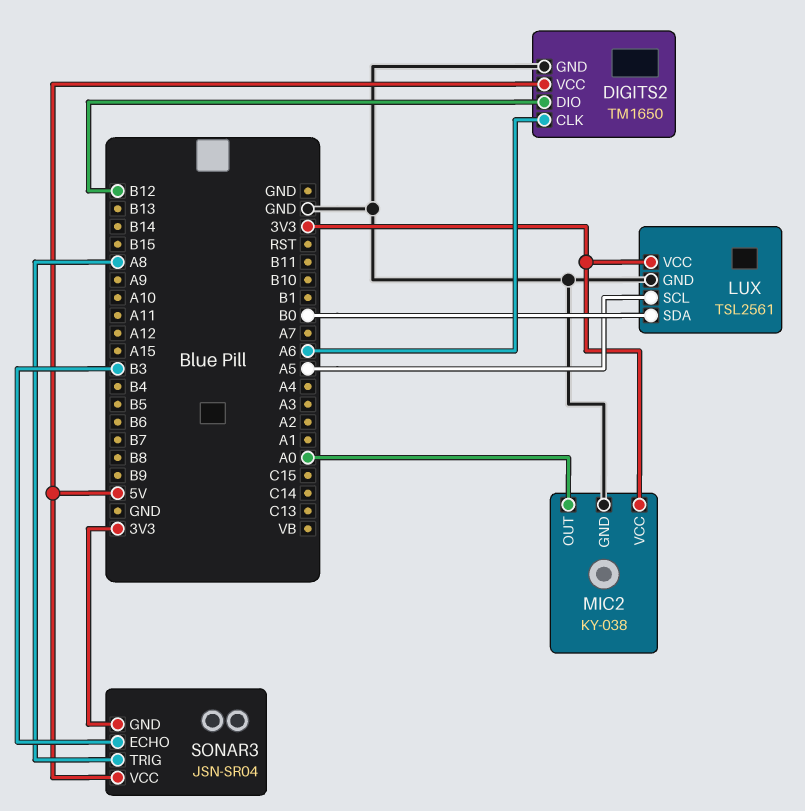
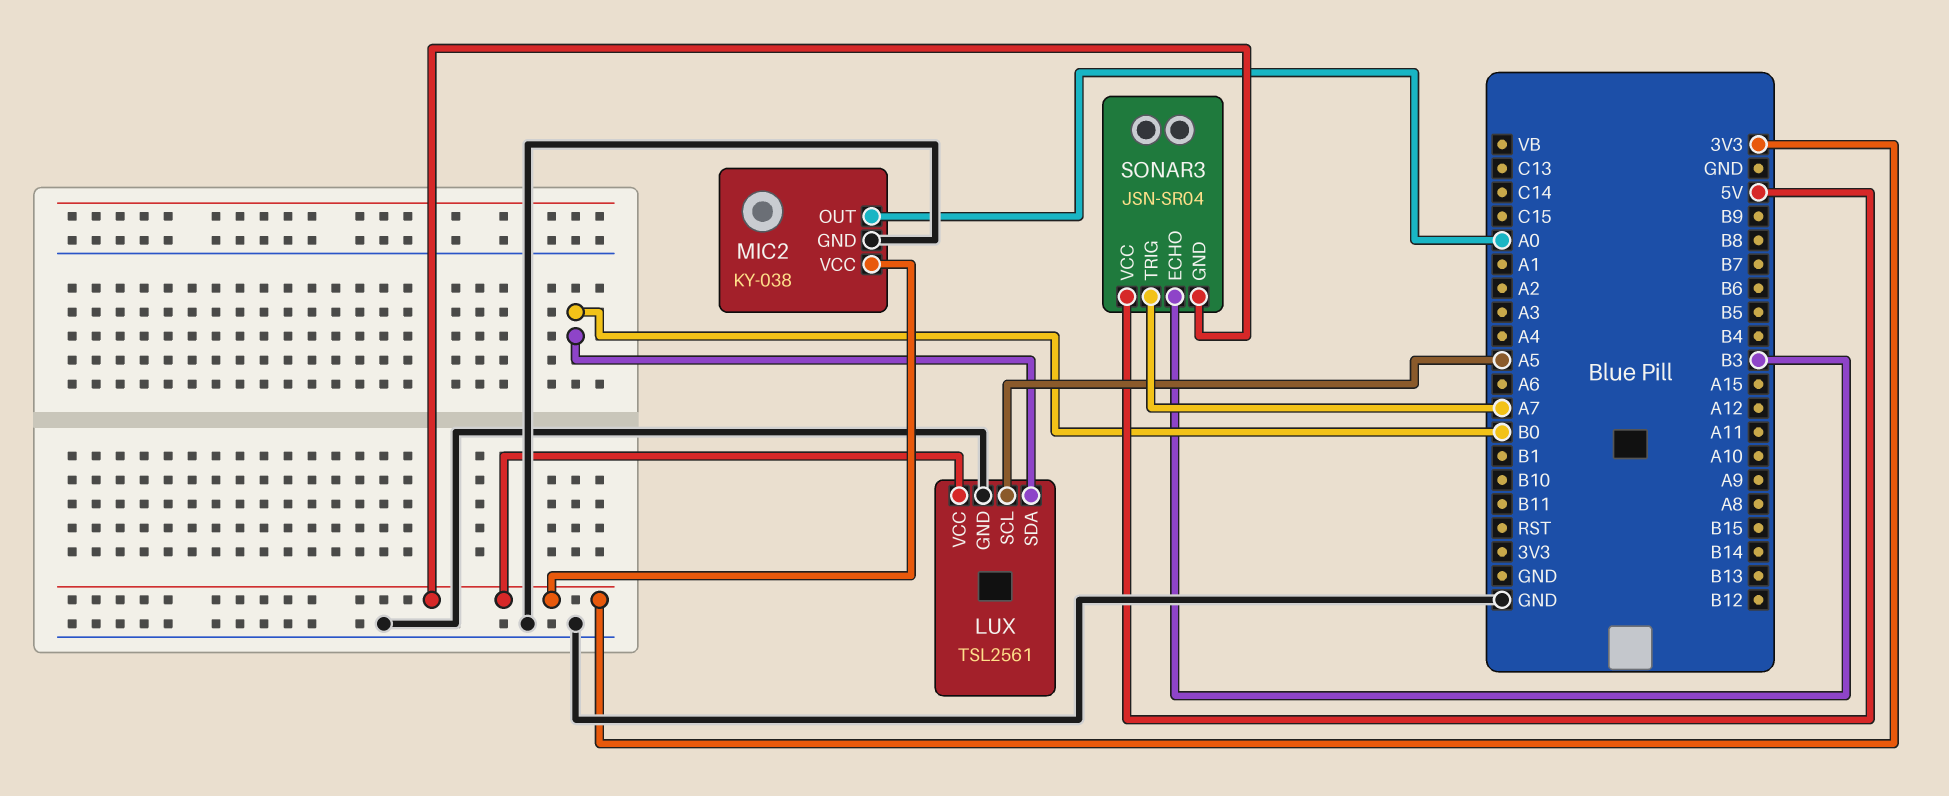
DIGITS2: TM1650 -> none
DIGITS2 pin CLK: A6 -> none
DIGITS2 pin DIO: B12 -> none
DIGITS2 pin GND: GND -> none
DIGITS2 pin VCC: 5V -> none
SONAR3 pin TRIG: A8 -> A7

